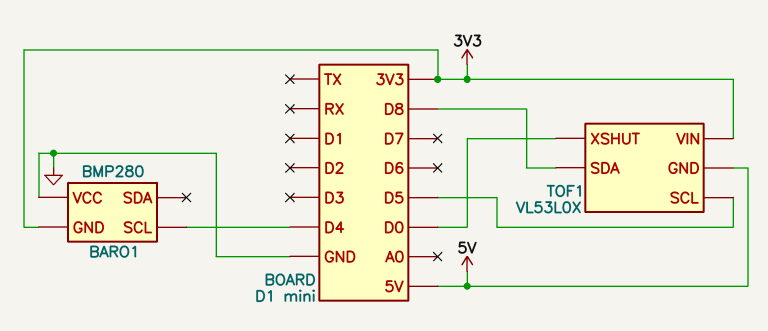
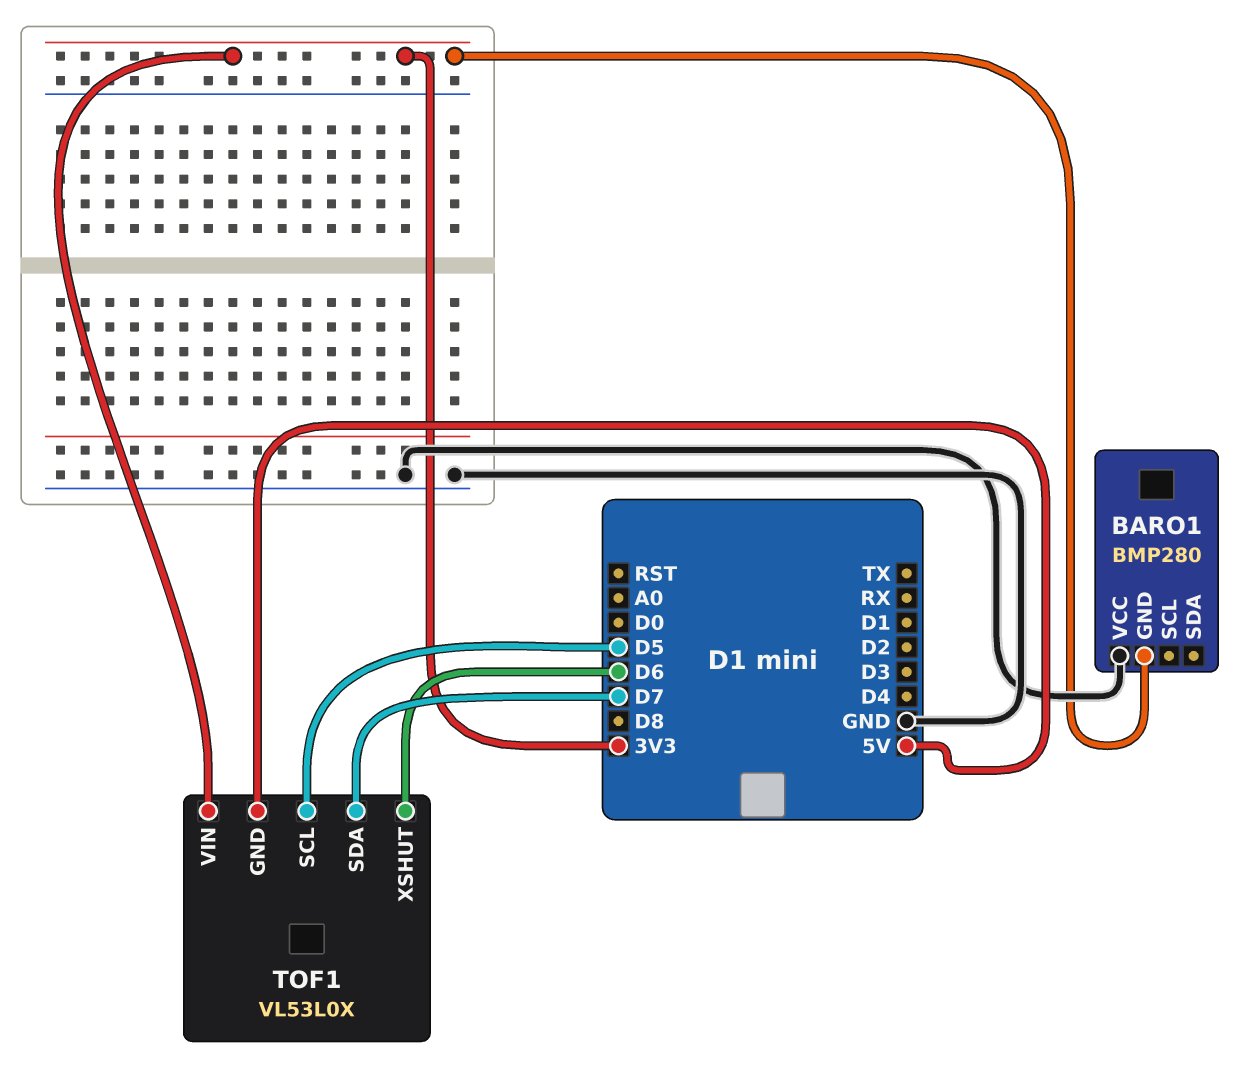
BARO1 pin SCL: D4 -> none
TOF1 pin SDA: D8 -> D7
TOF1 pin XSHUT: D0 -> D6

